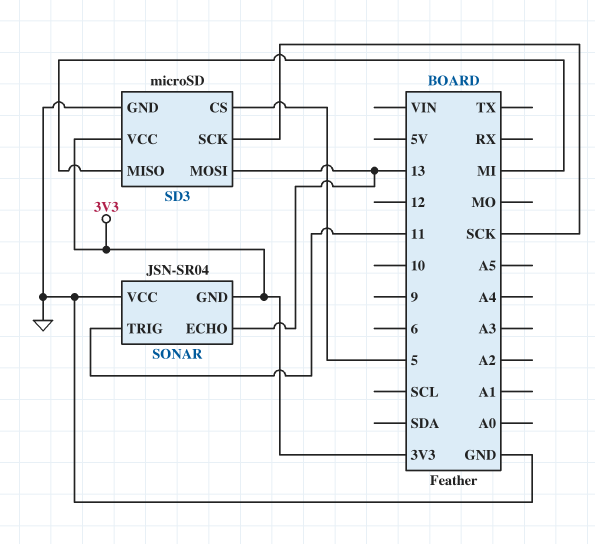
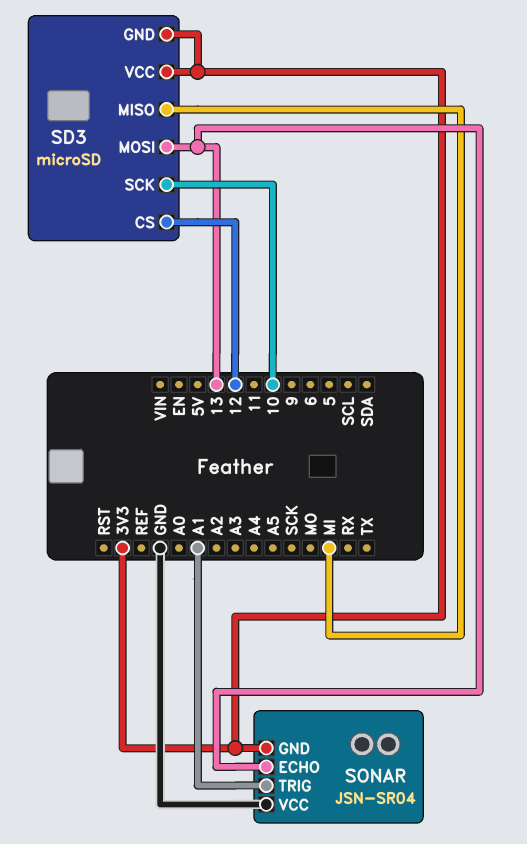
SD3 pin CS: 5 -> 12
SD3 pin GND: GND -> 3V3
SD3 pin SCK: SCK -> 10
SONAR pin TRIG: 11 -> A1

